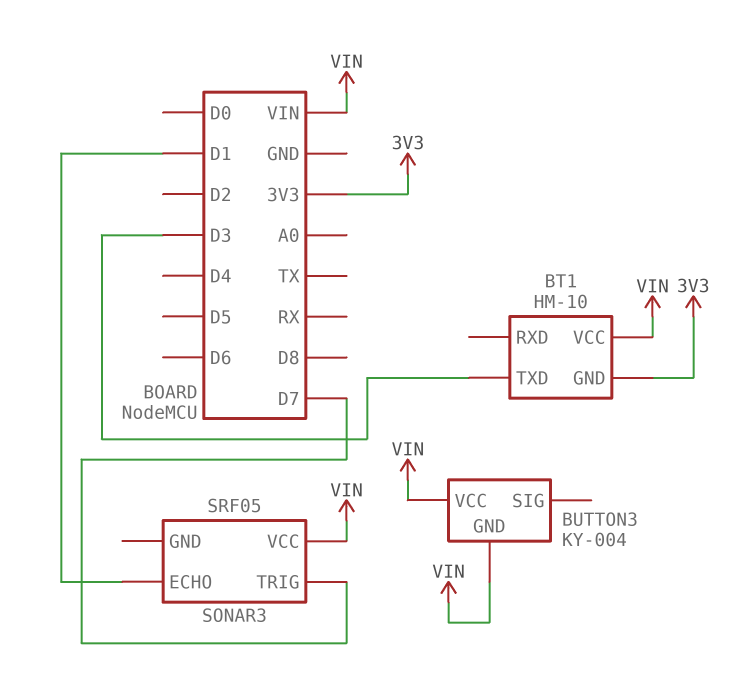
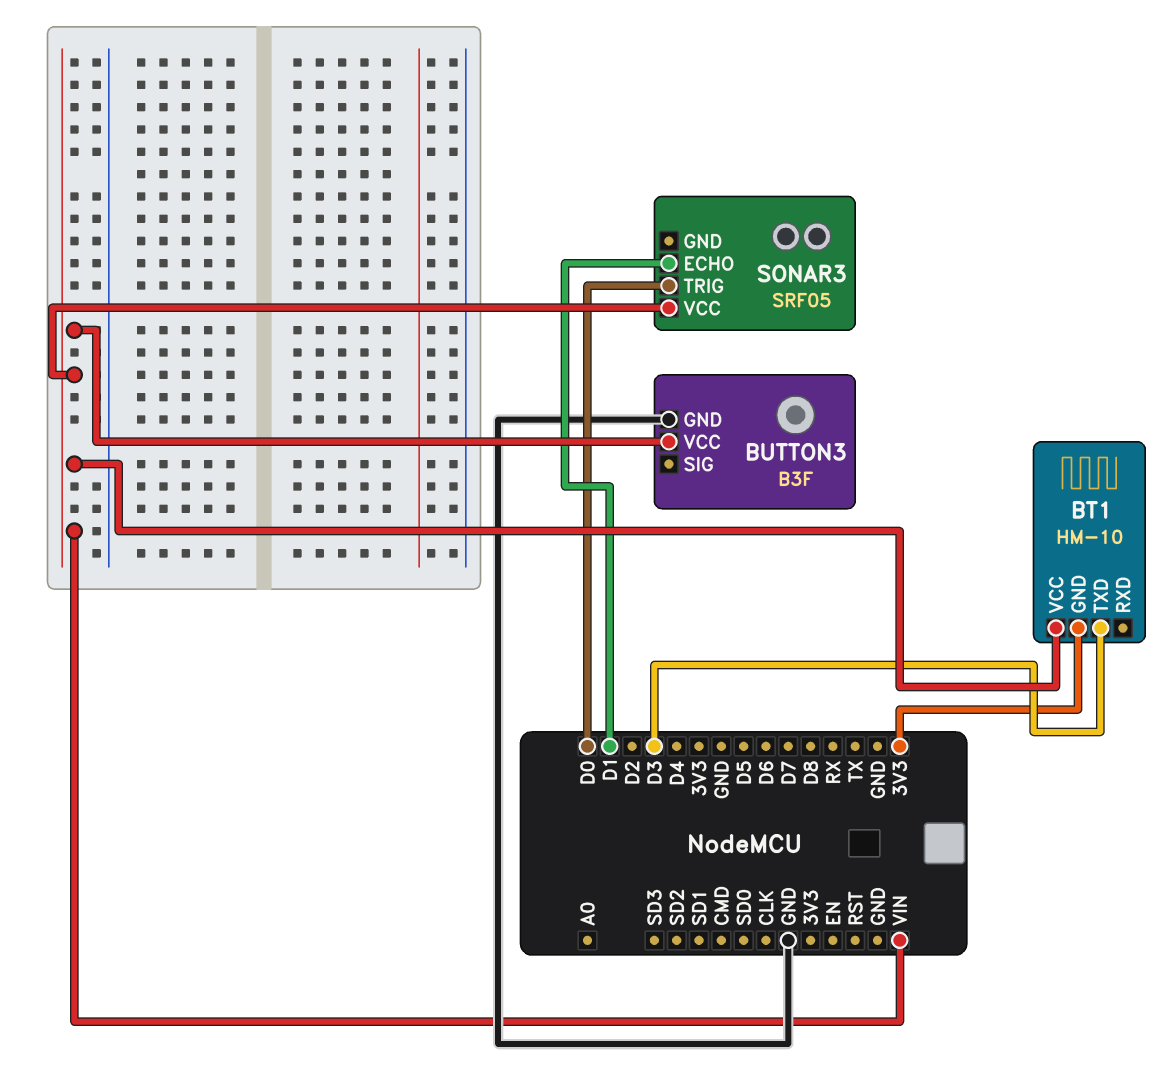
BUTTON3: KY-004 -> B3F
BUTTON3 pin GND: VIN -> GND
SONAR3 pin TRIG: D7 -> D0

